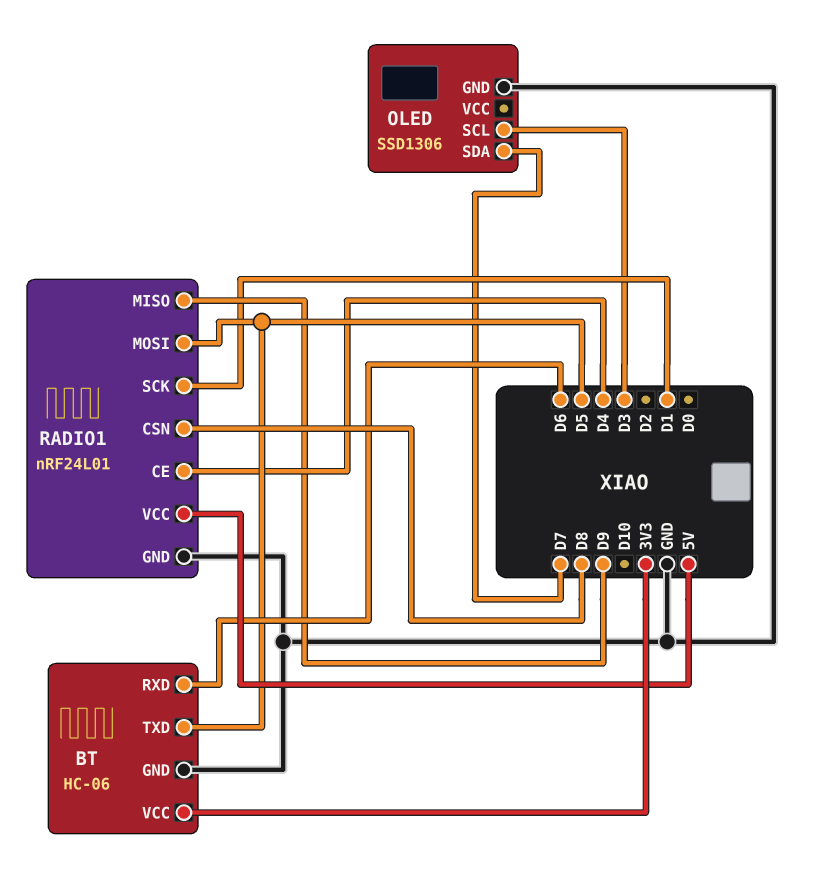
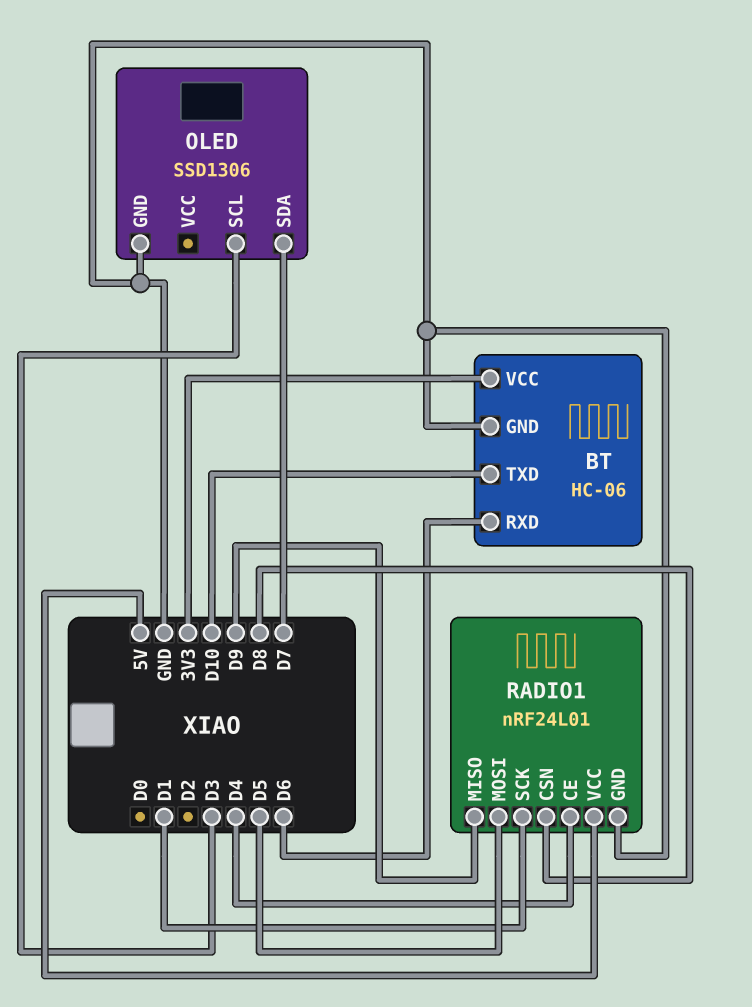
BT pin TXD: D5 -> D10

